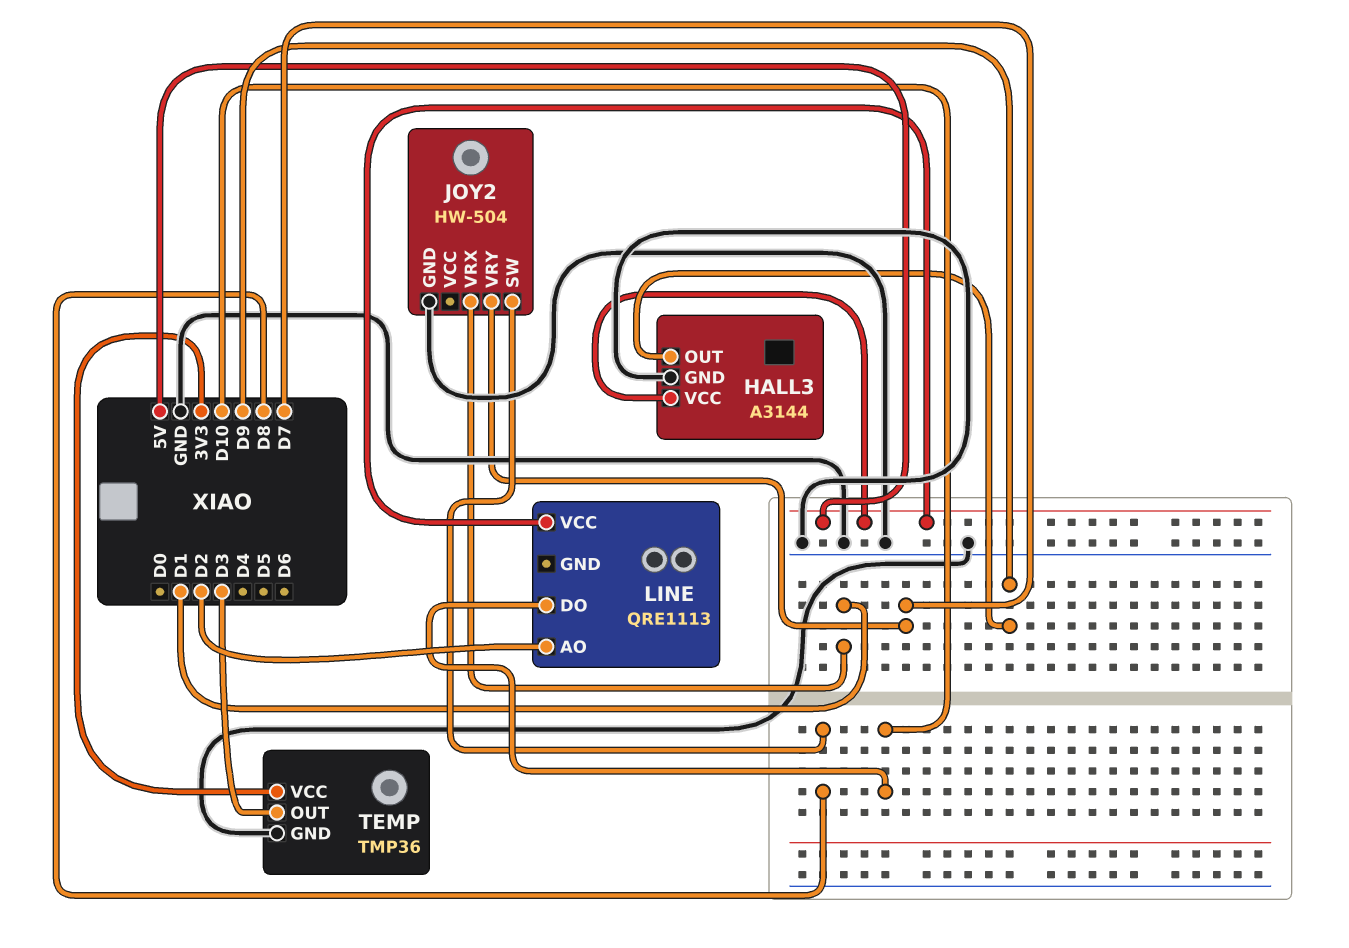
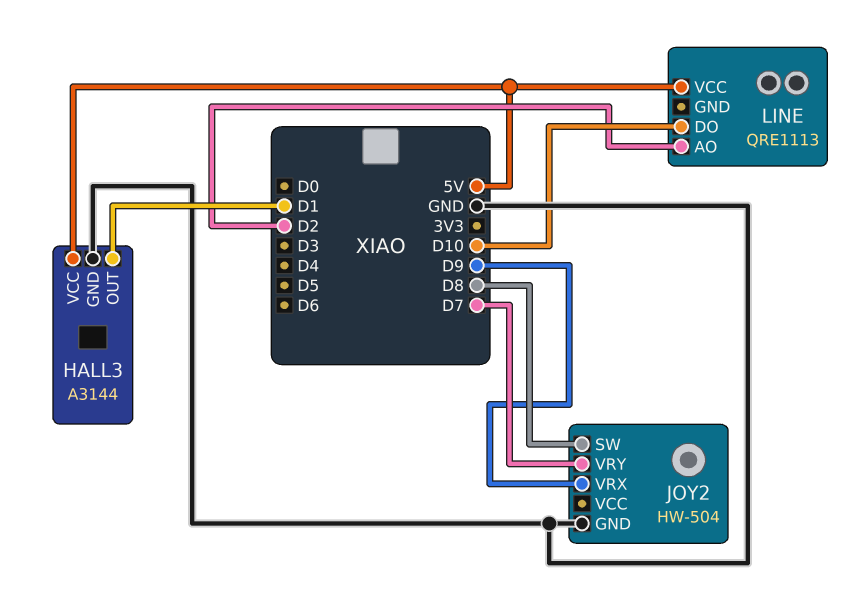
HALL3 pin OUT: D9 -> D1
JOY2 pin VRX: D1 -> D9
TEMP: TMP36 -> none
TEMP pin GND: GND -> none
TEMP pin OUT: D3 -> none
TEMP pin VCC: 3V3 -> none

